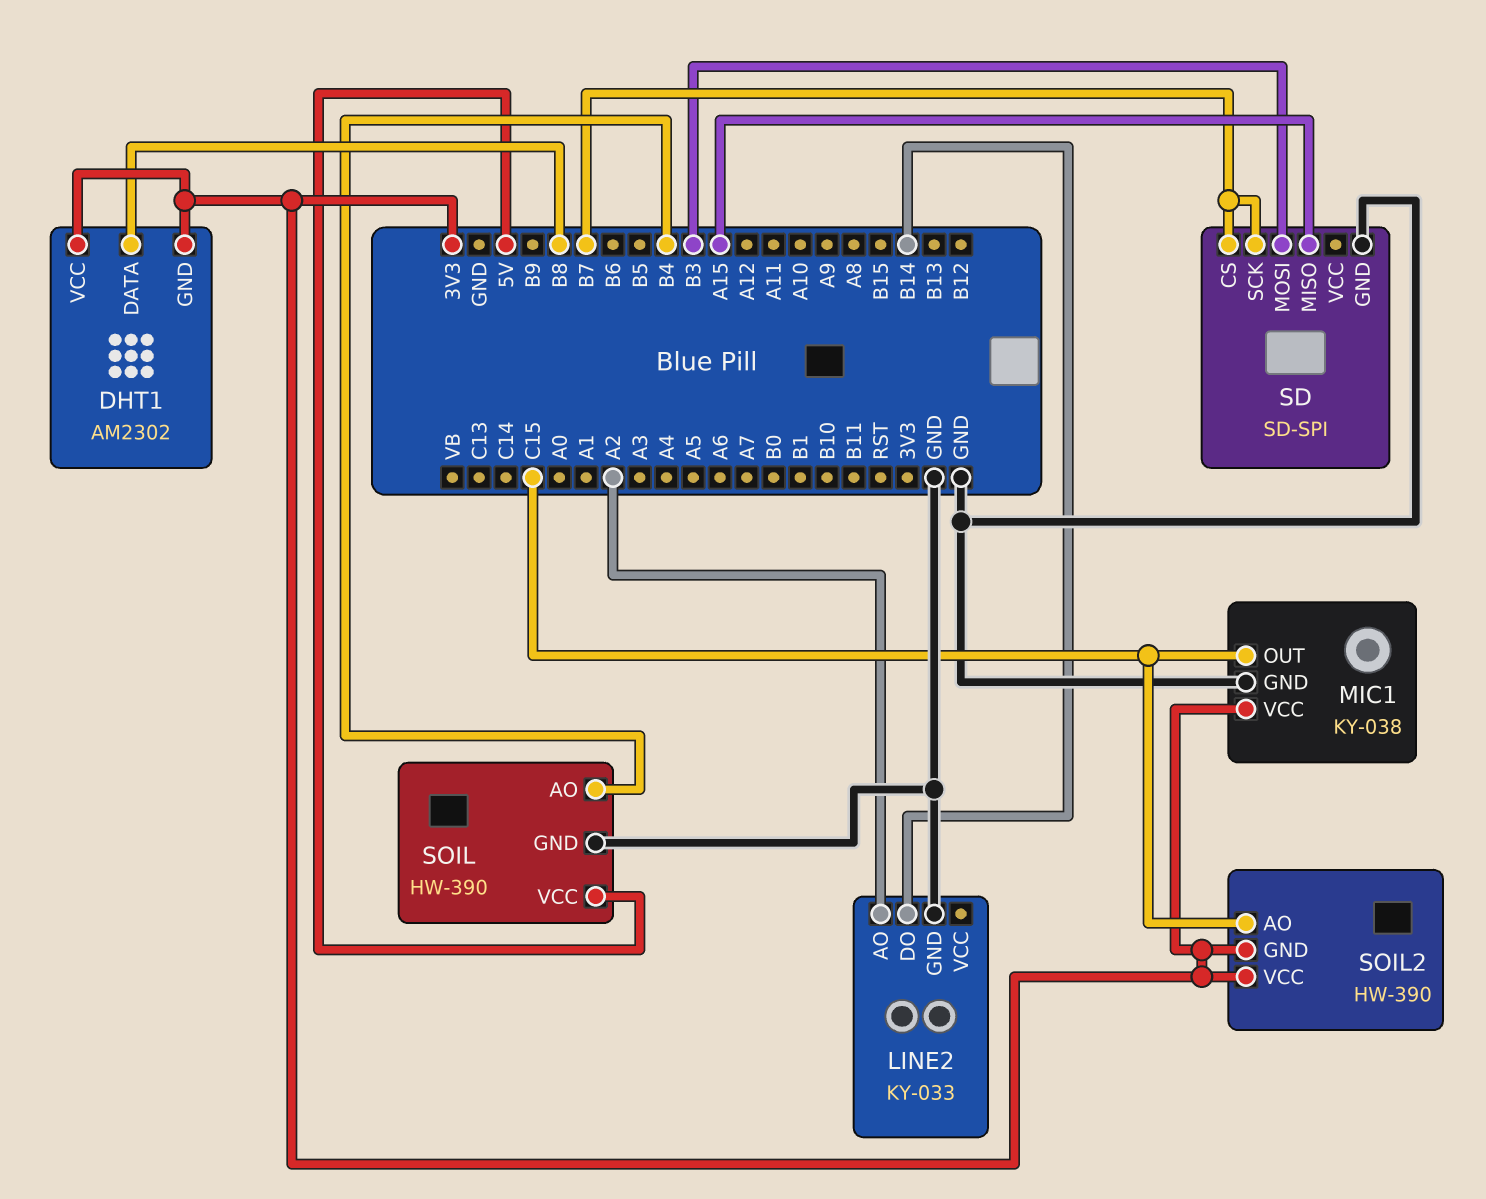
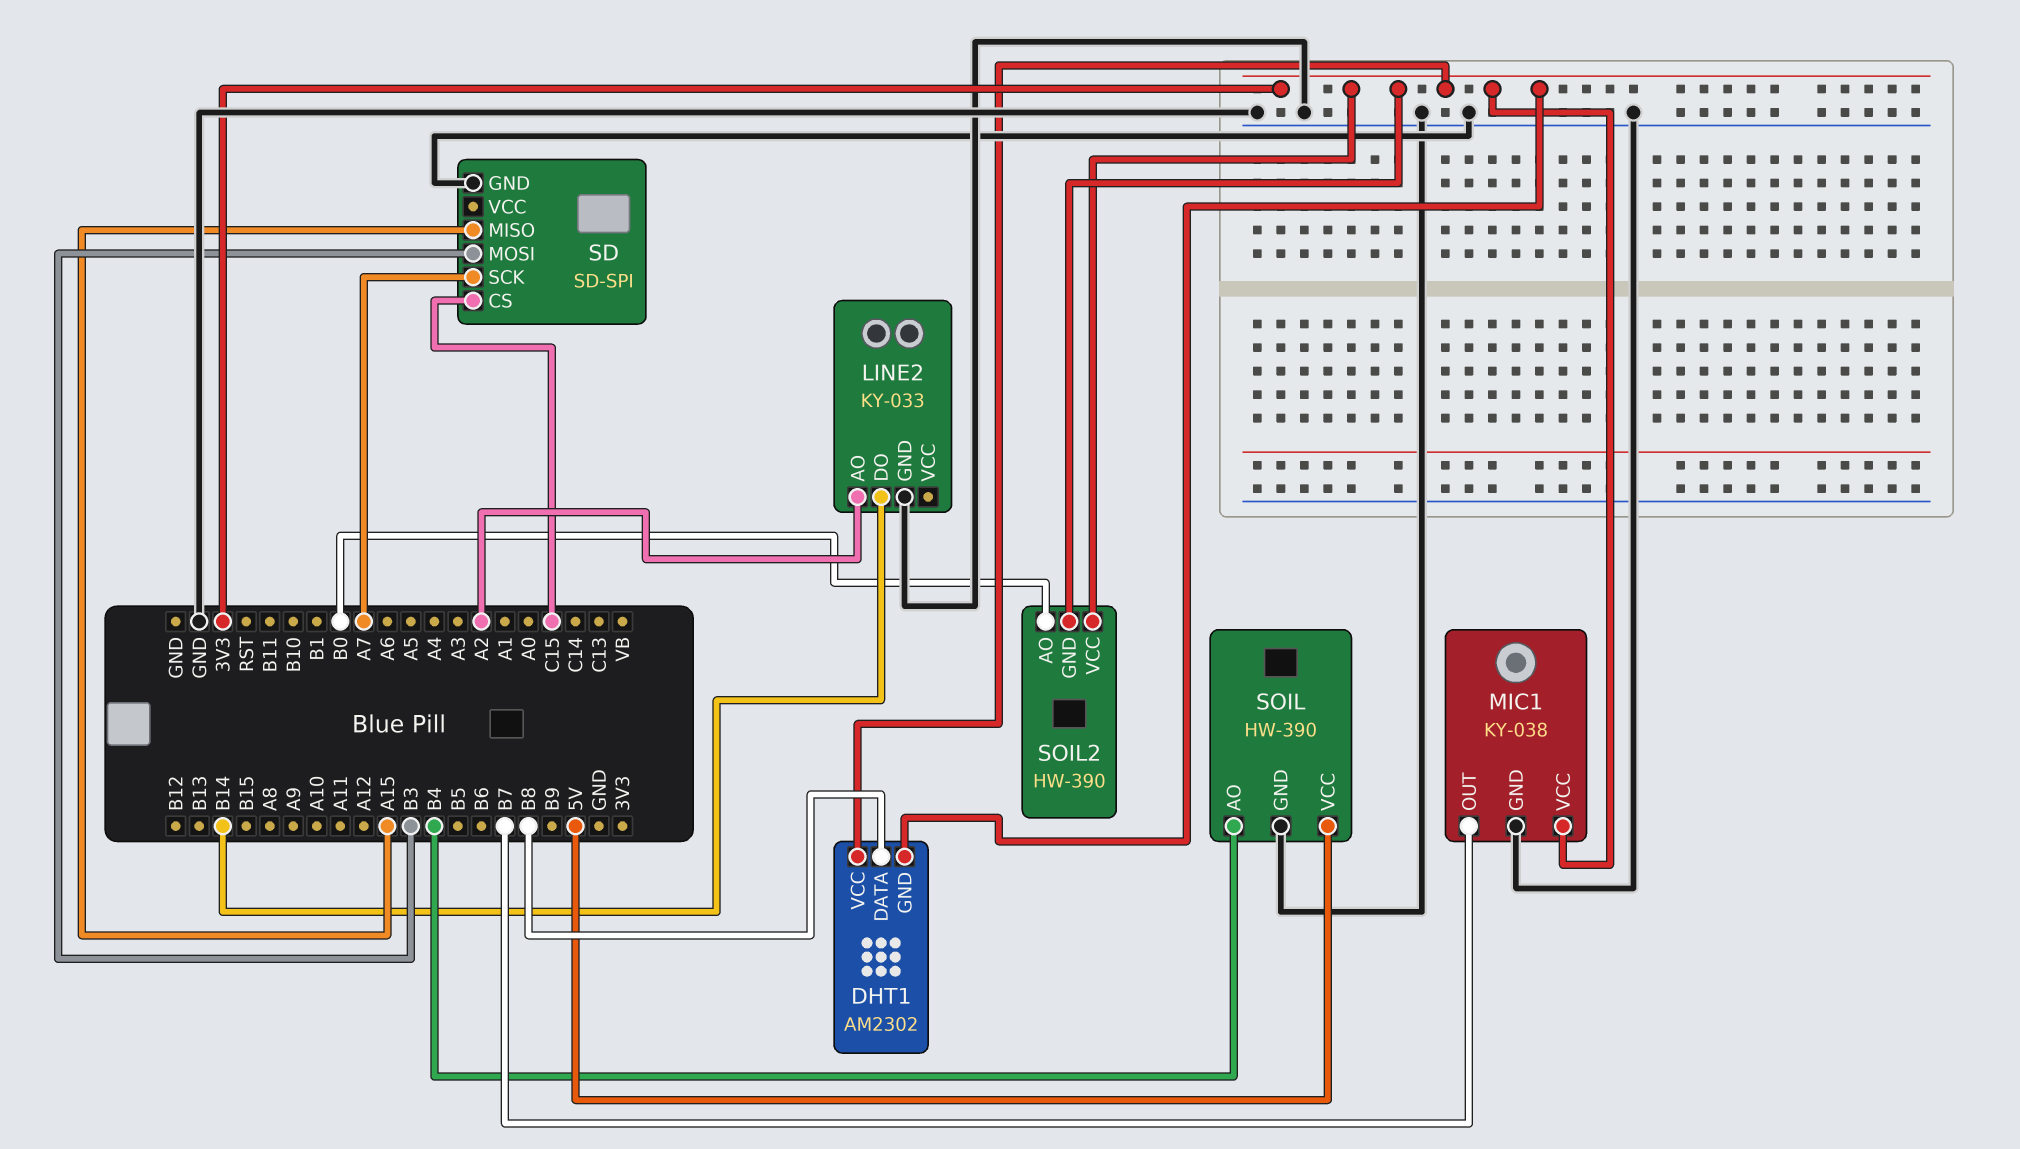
MIC1 pin OUT: C15 -> B7
SD pin CS: B7 -> C15
SD pin SCK: B7 -> A7
SOIL2 pin AO: C15 -> B0

